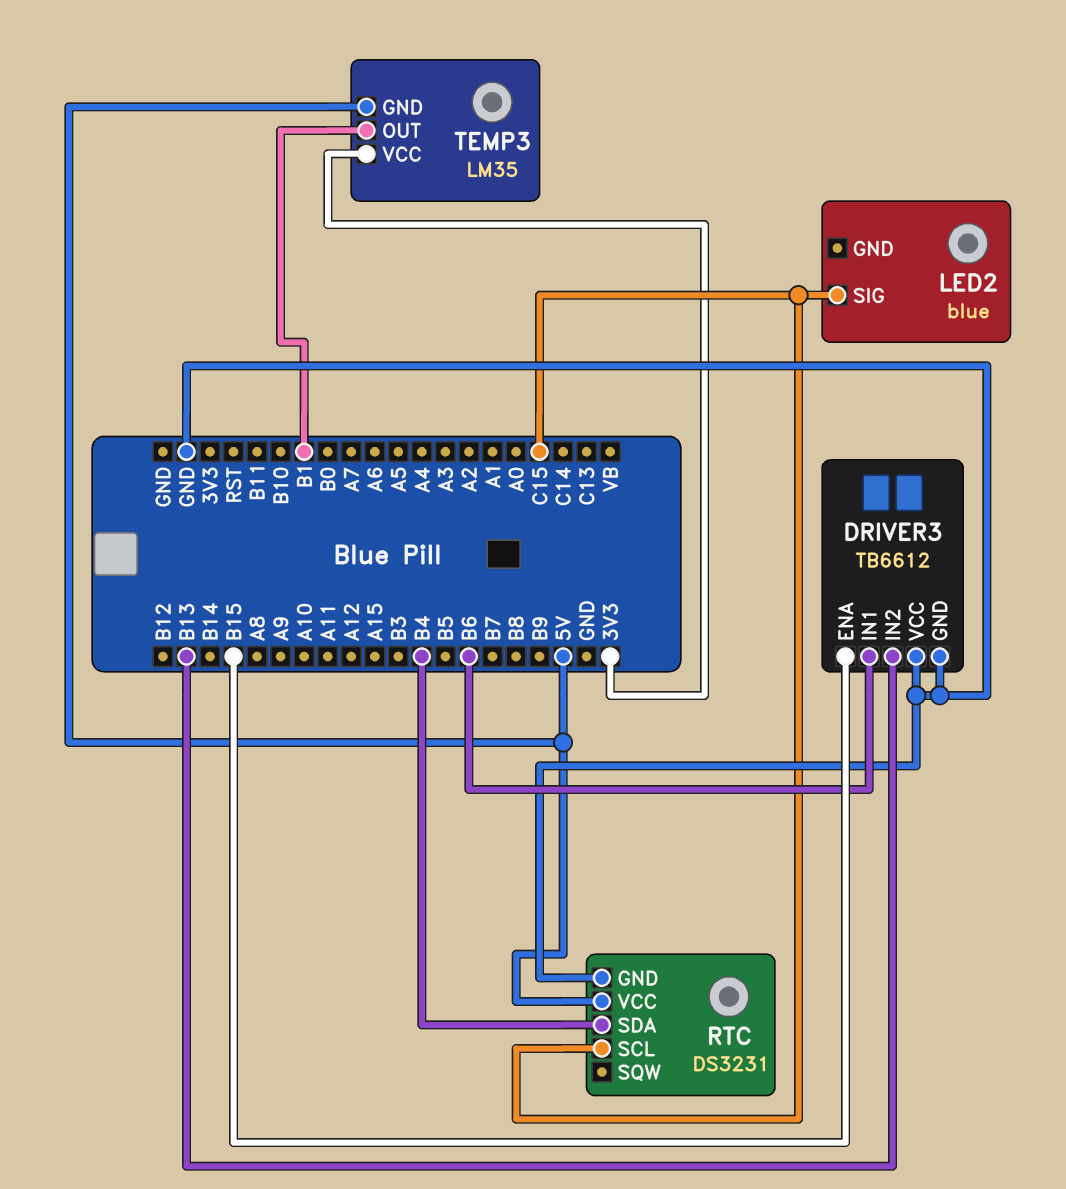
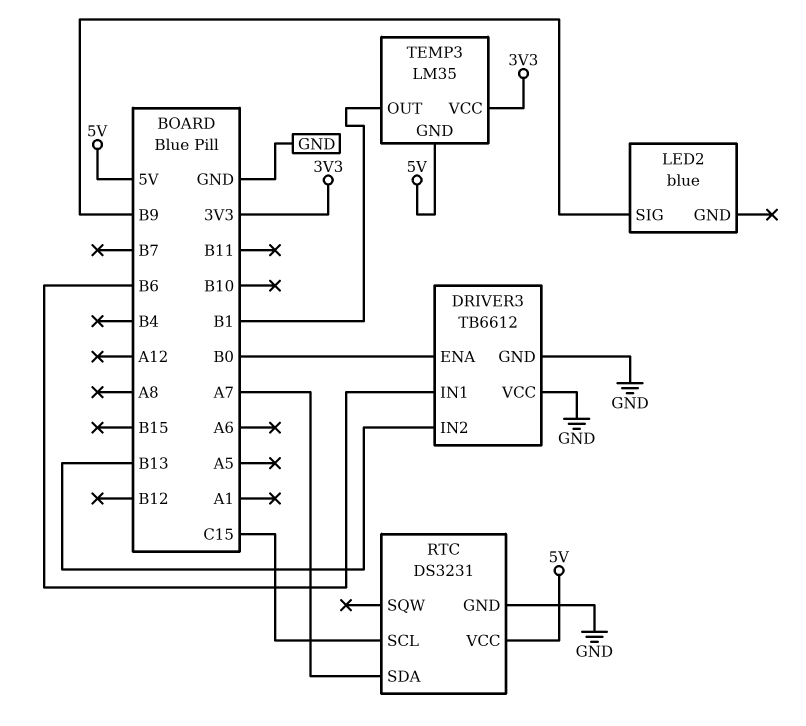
DRIVER3 pin ENA: B15 -> B0
LED2 pin SIG: C15 -> B9
RTC pin SDA: B4 -> A7

